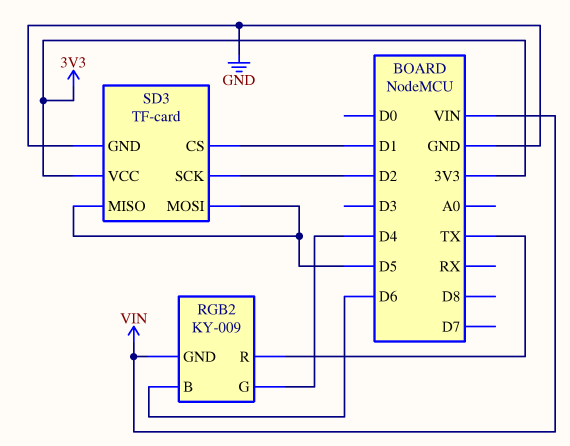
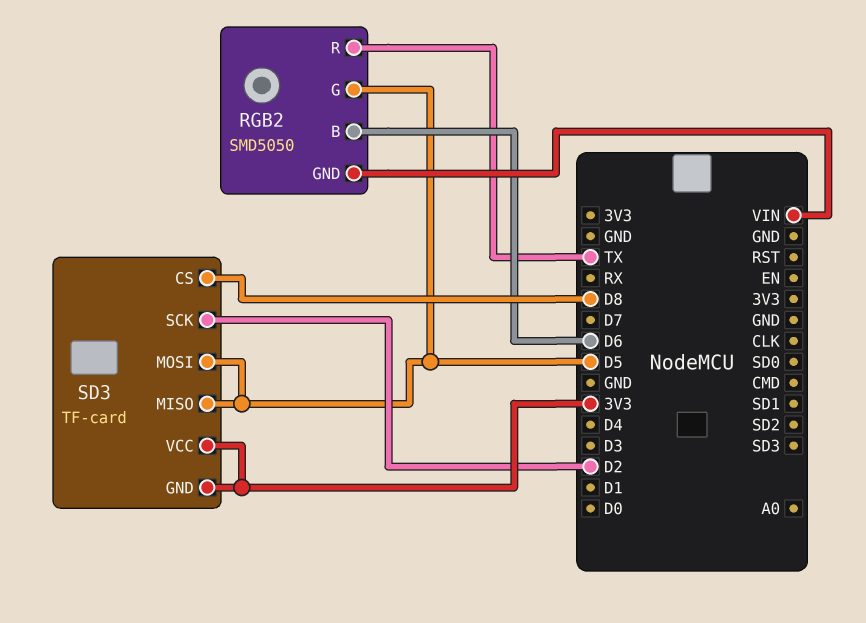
RGB2: KY-009 -> SMD5050
RGB2 pin G: D4 -> D5
SD3 pin CS: D1 -> D8
SD3 pin GND: GND -> 3V3

